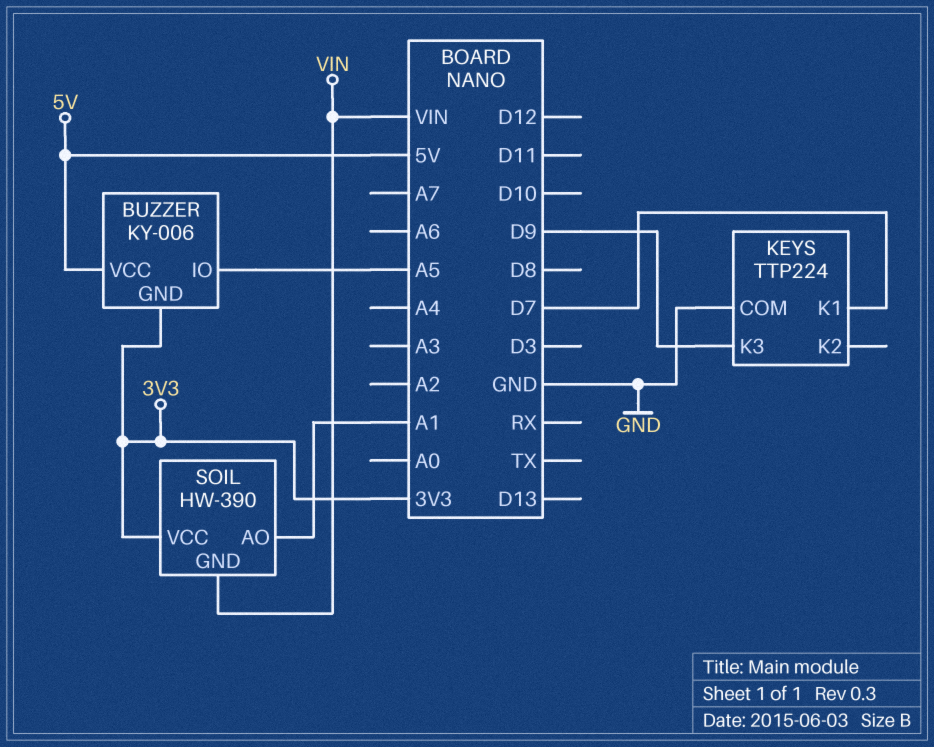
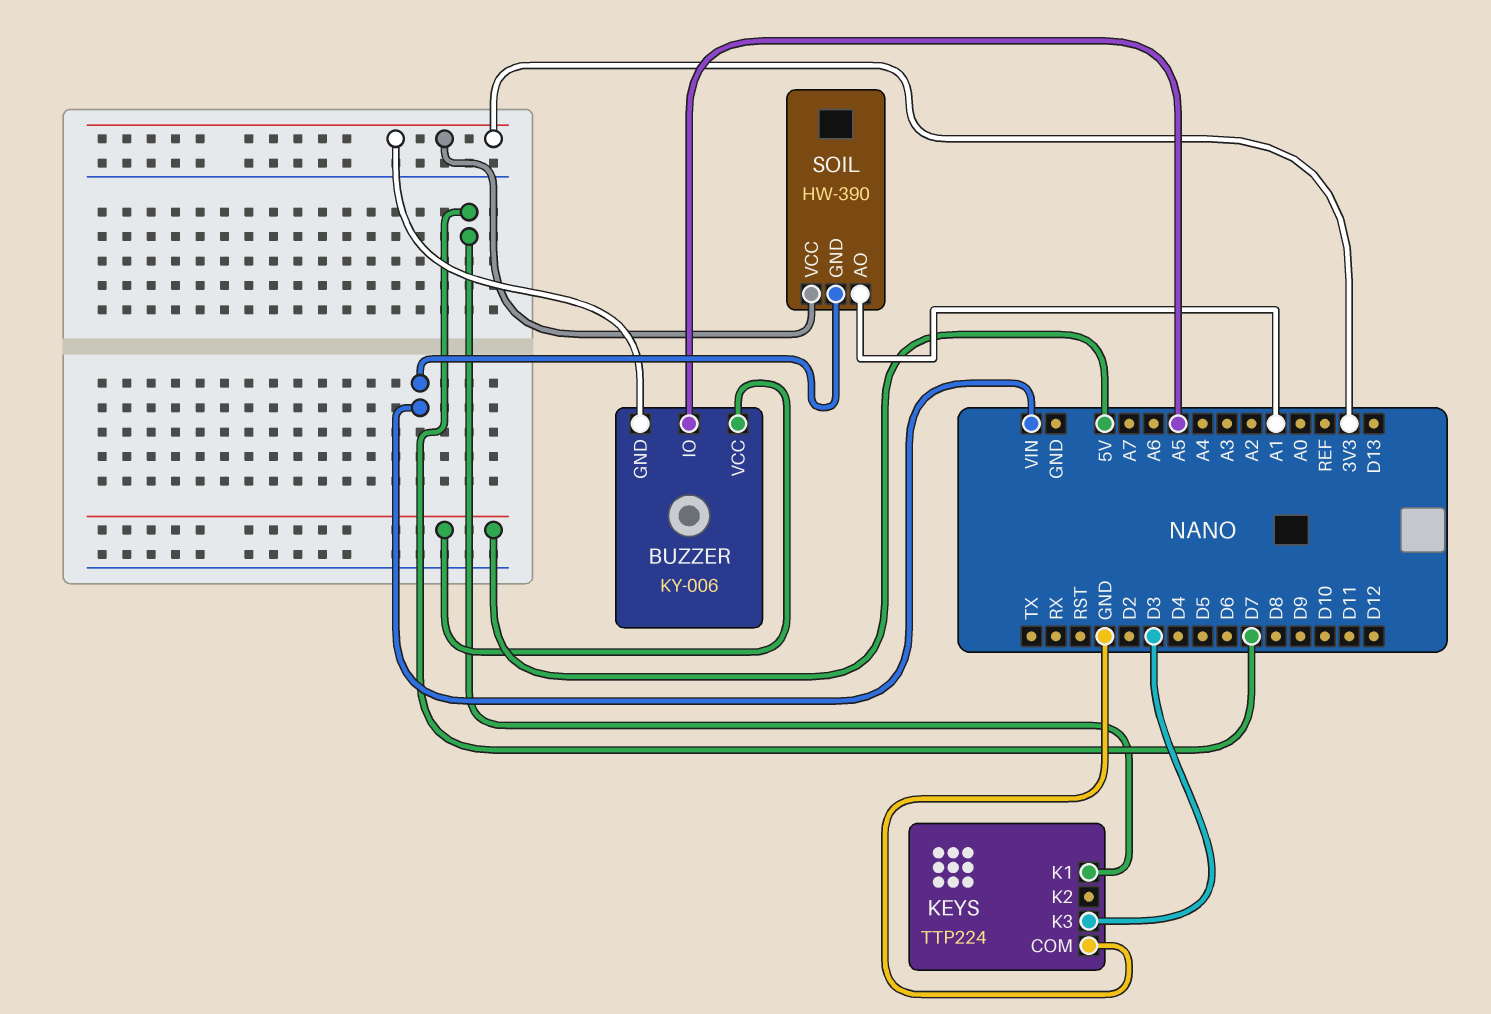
KEYS pin K3: D9 -> D3

